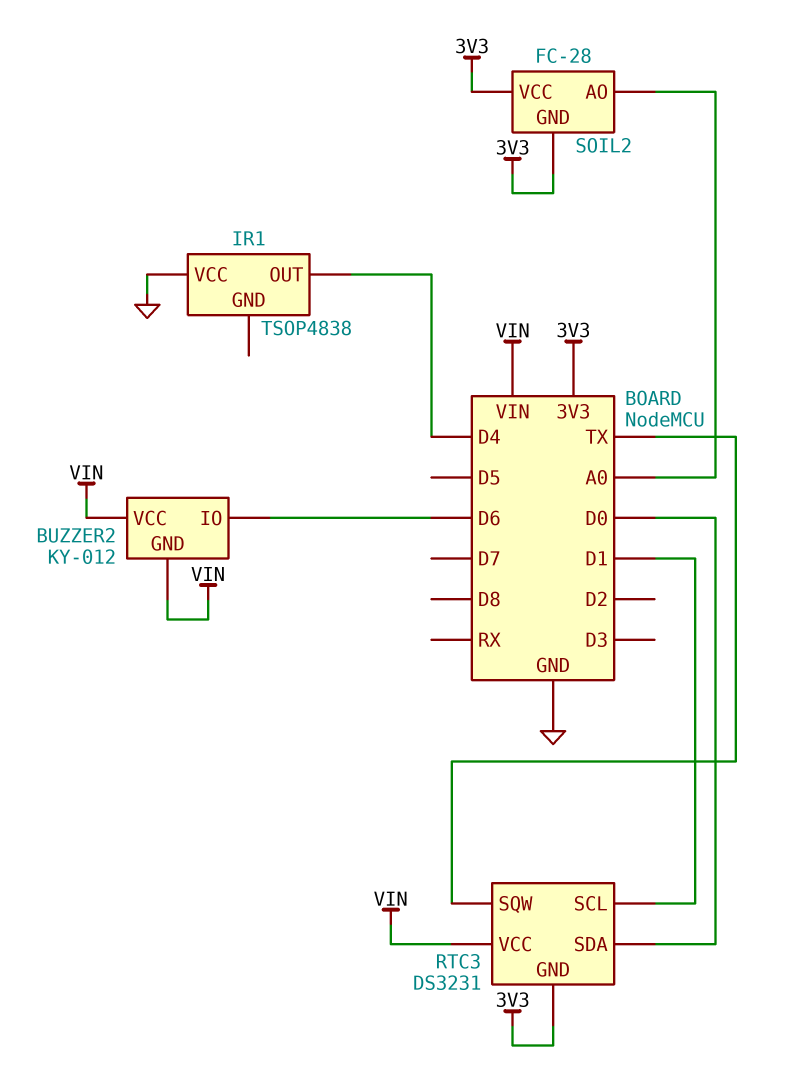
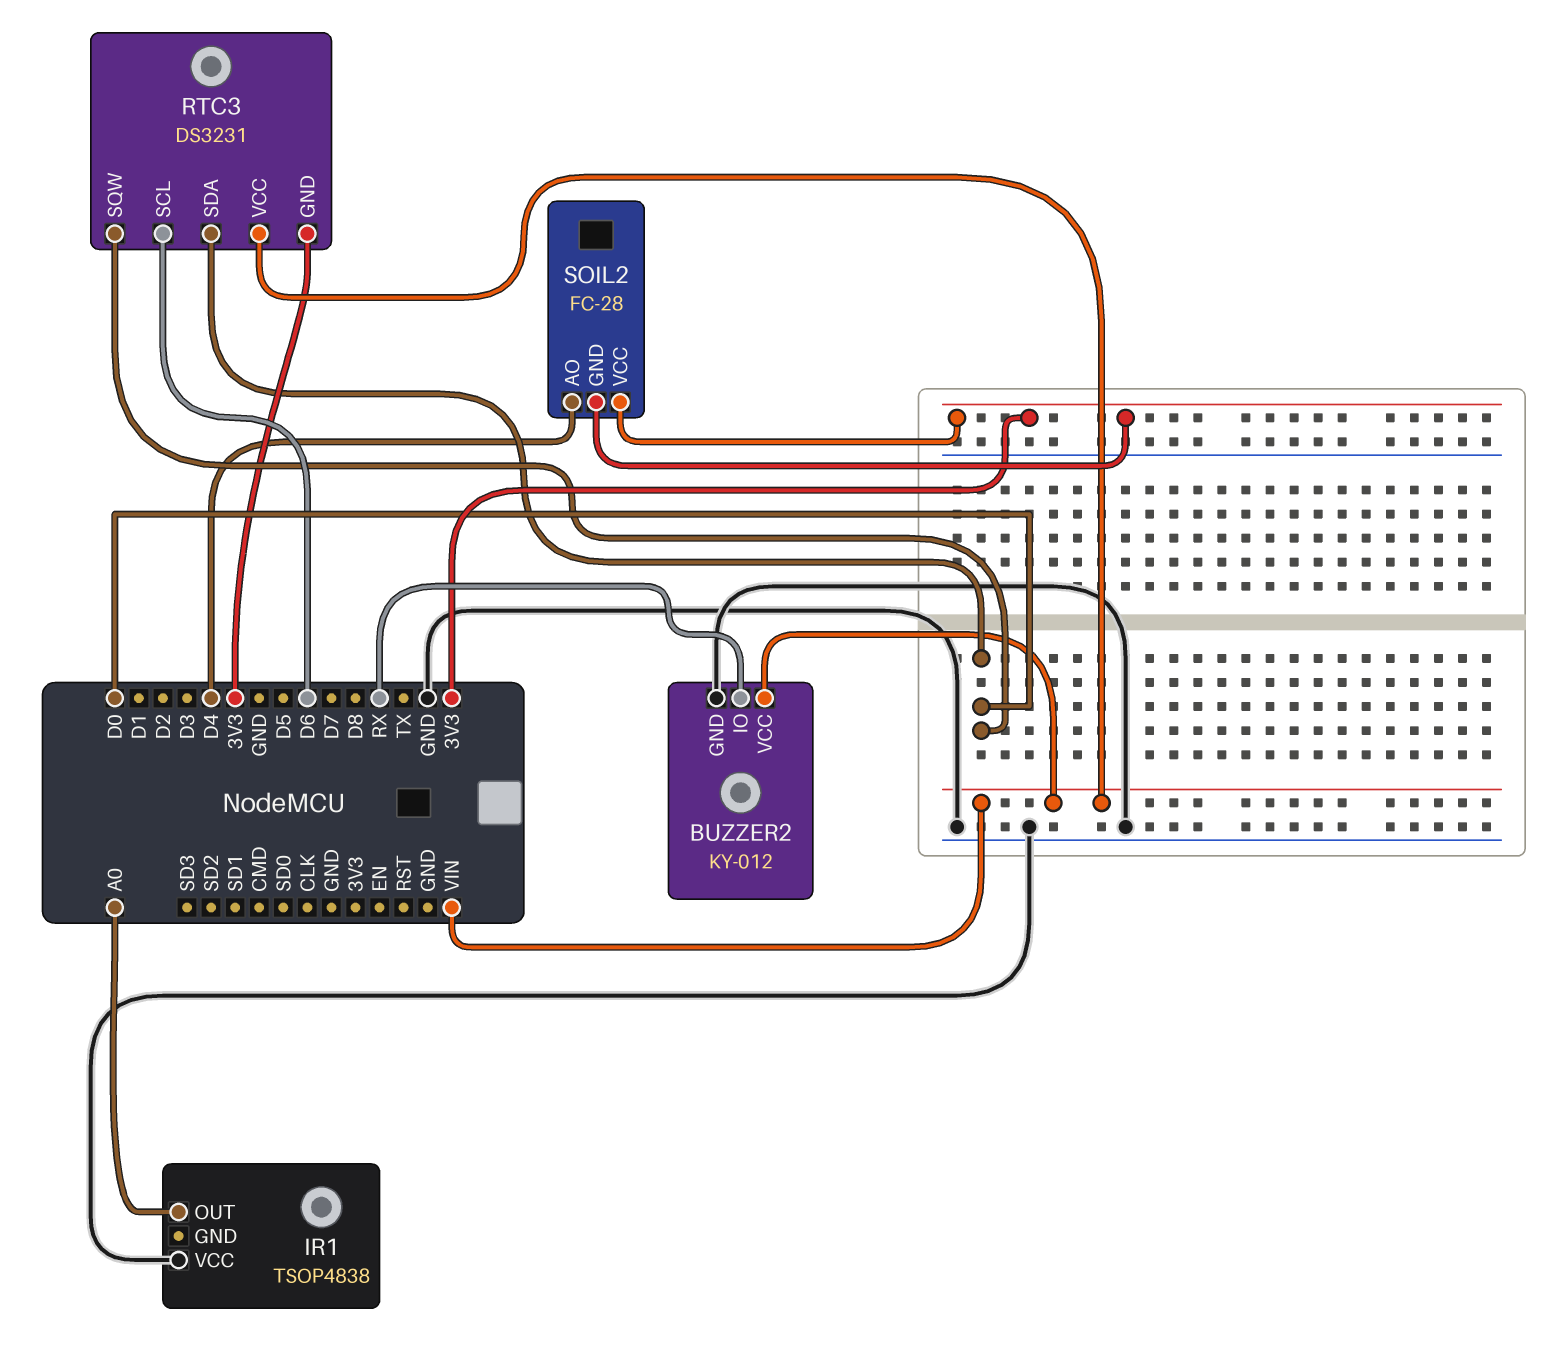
BUZZER2 pin GND: VIN -> GND
BUZZER2 pin IO: D6 -> RX
IR1 pin OUT: D4 -> A0
RTC3 pin SCL: D1 -> D6
RTC3 pin SQW: TX -> D0
SOIL2 pin AO: A0 -> D4

